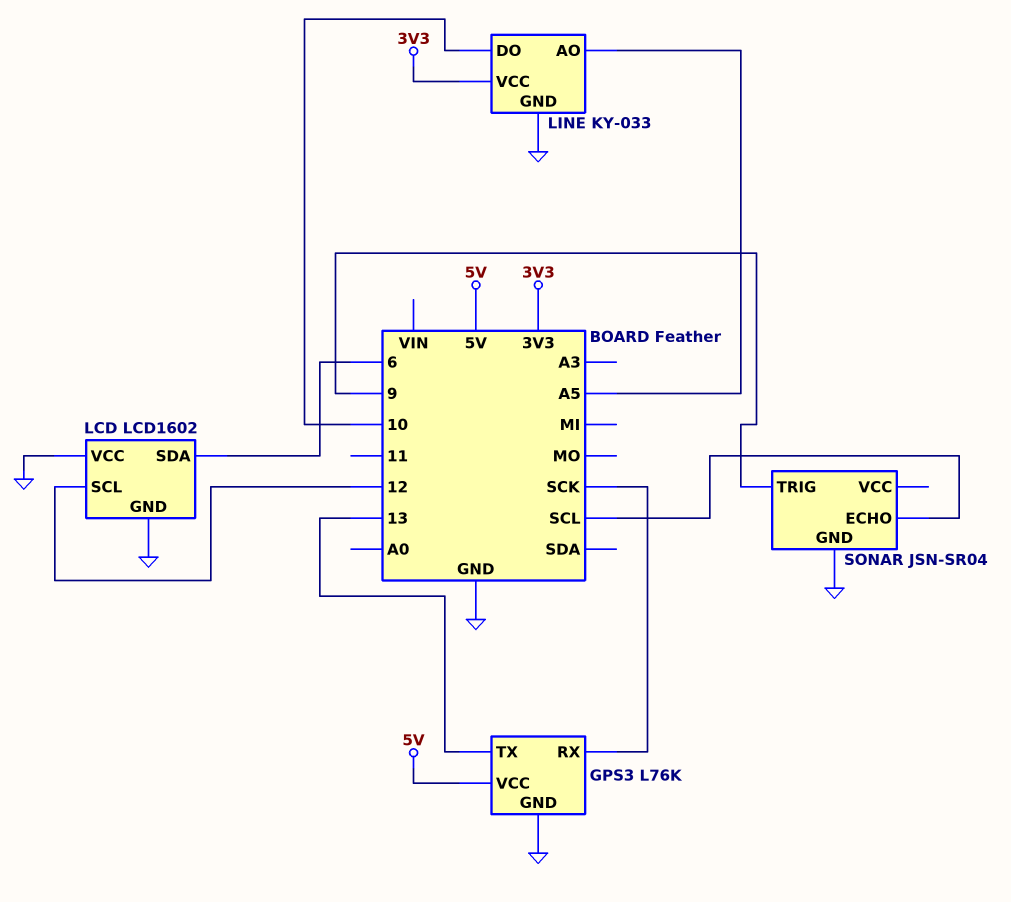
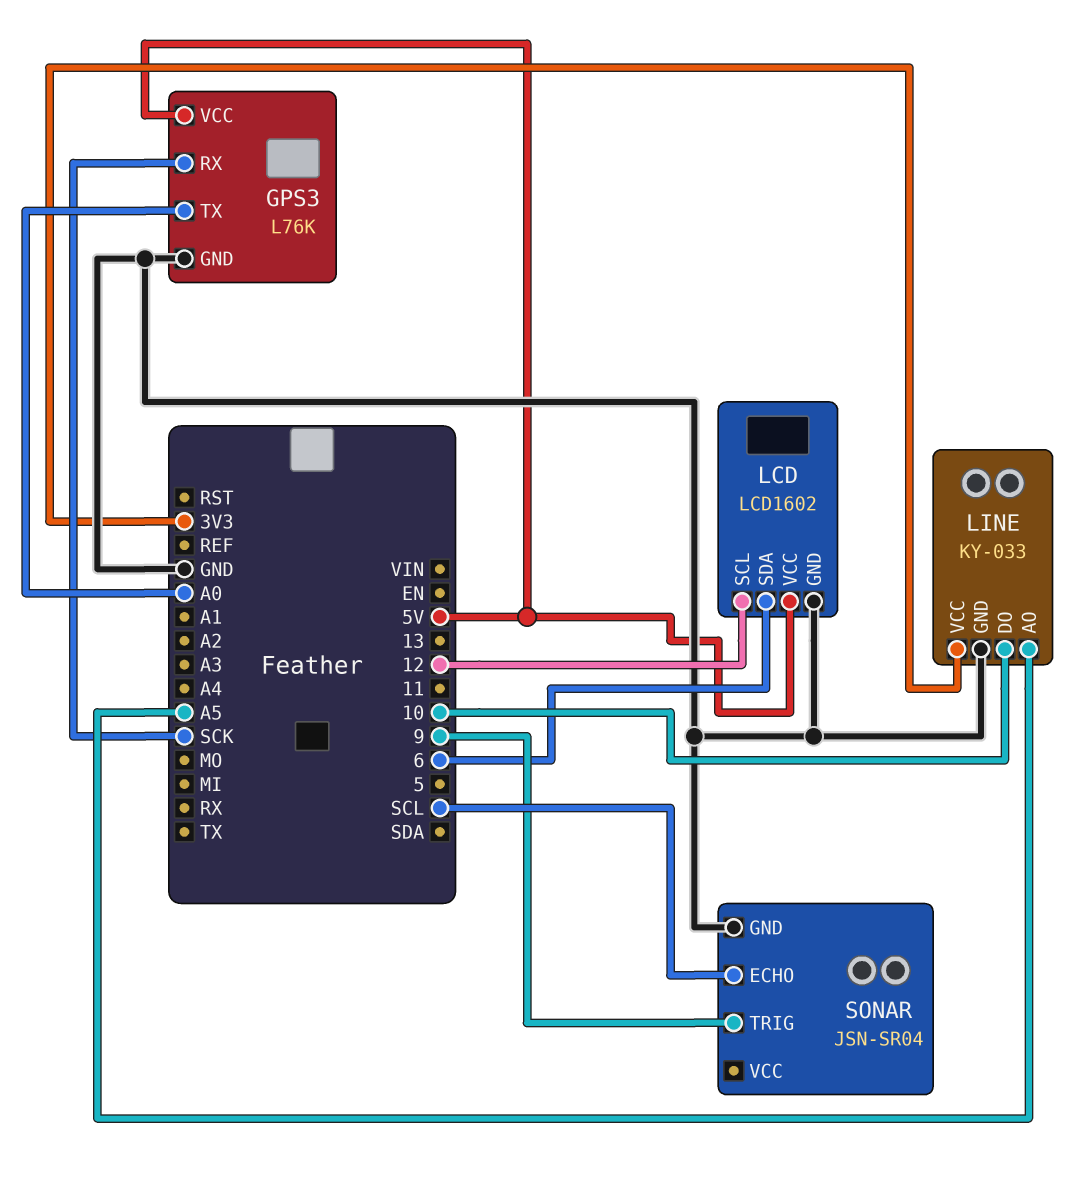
GPS3 pin TX: 13 -> A0
LCD pin VCC: GND -> 5V

